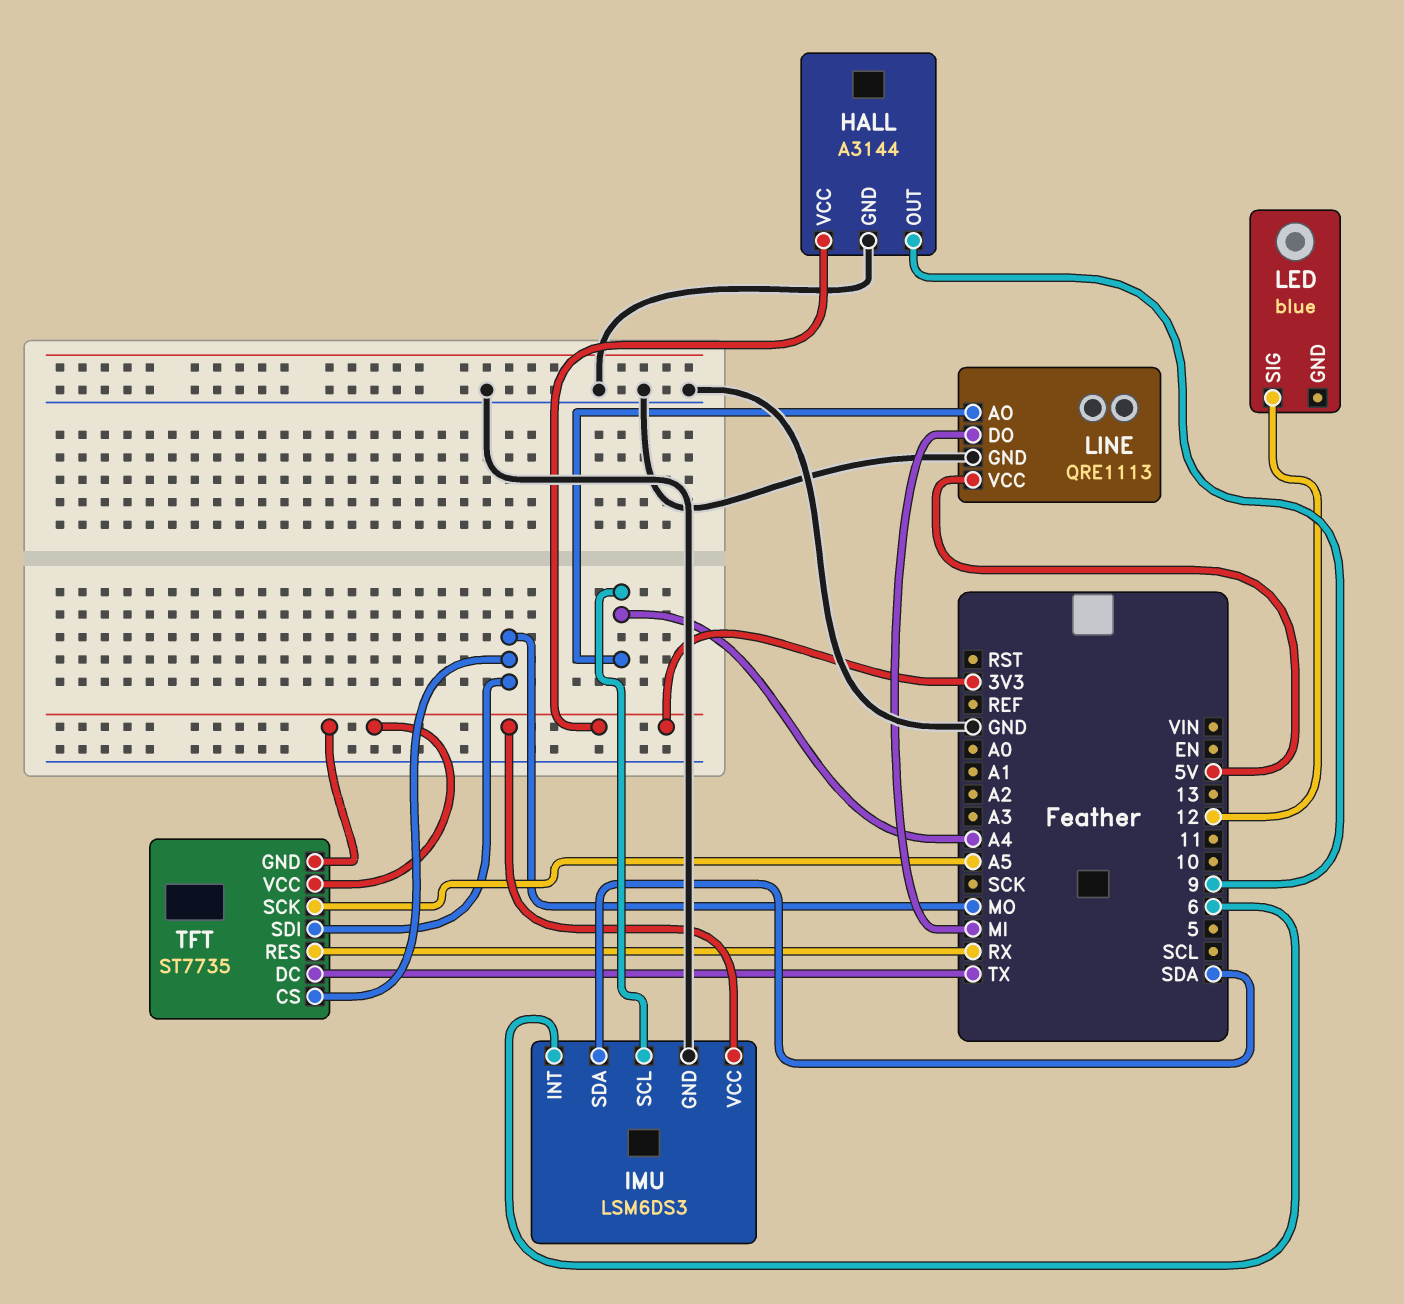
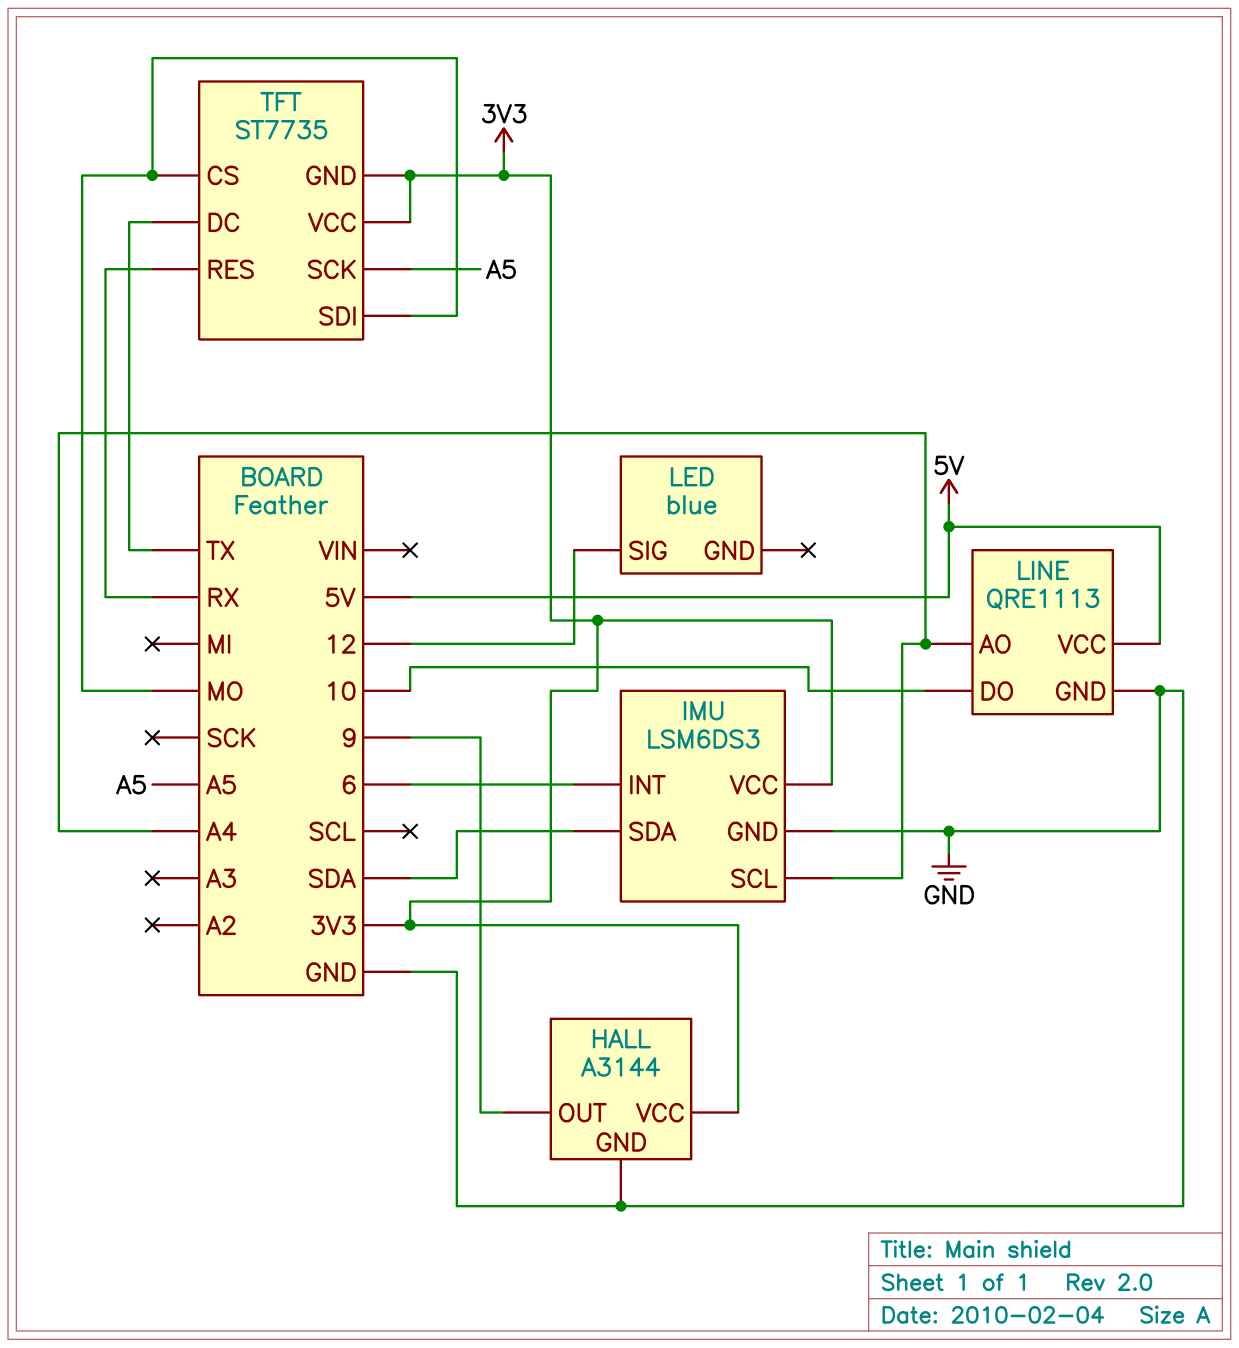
LINE pin DO: MI -> 10

